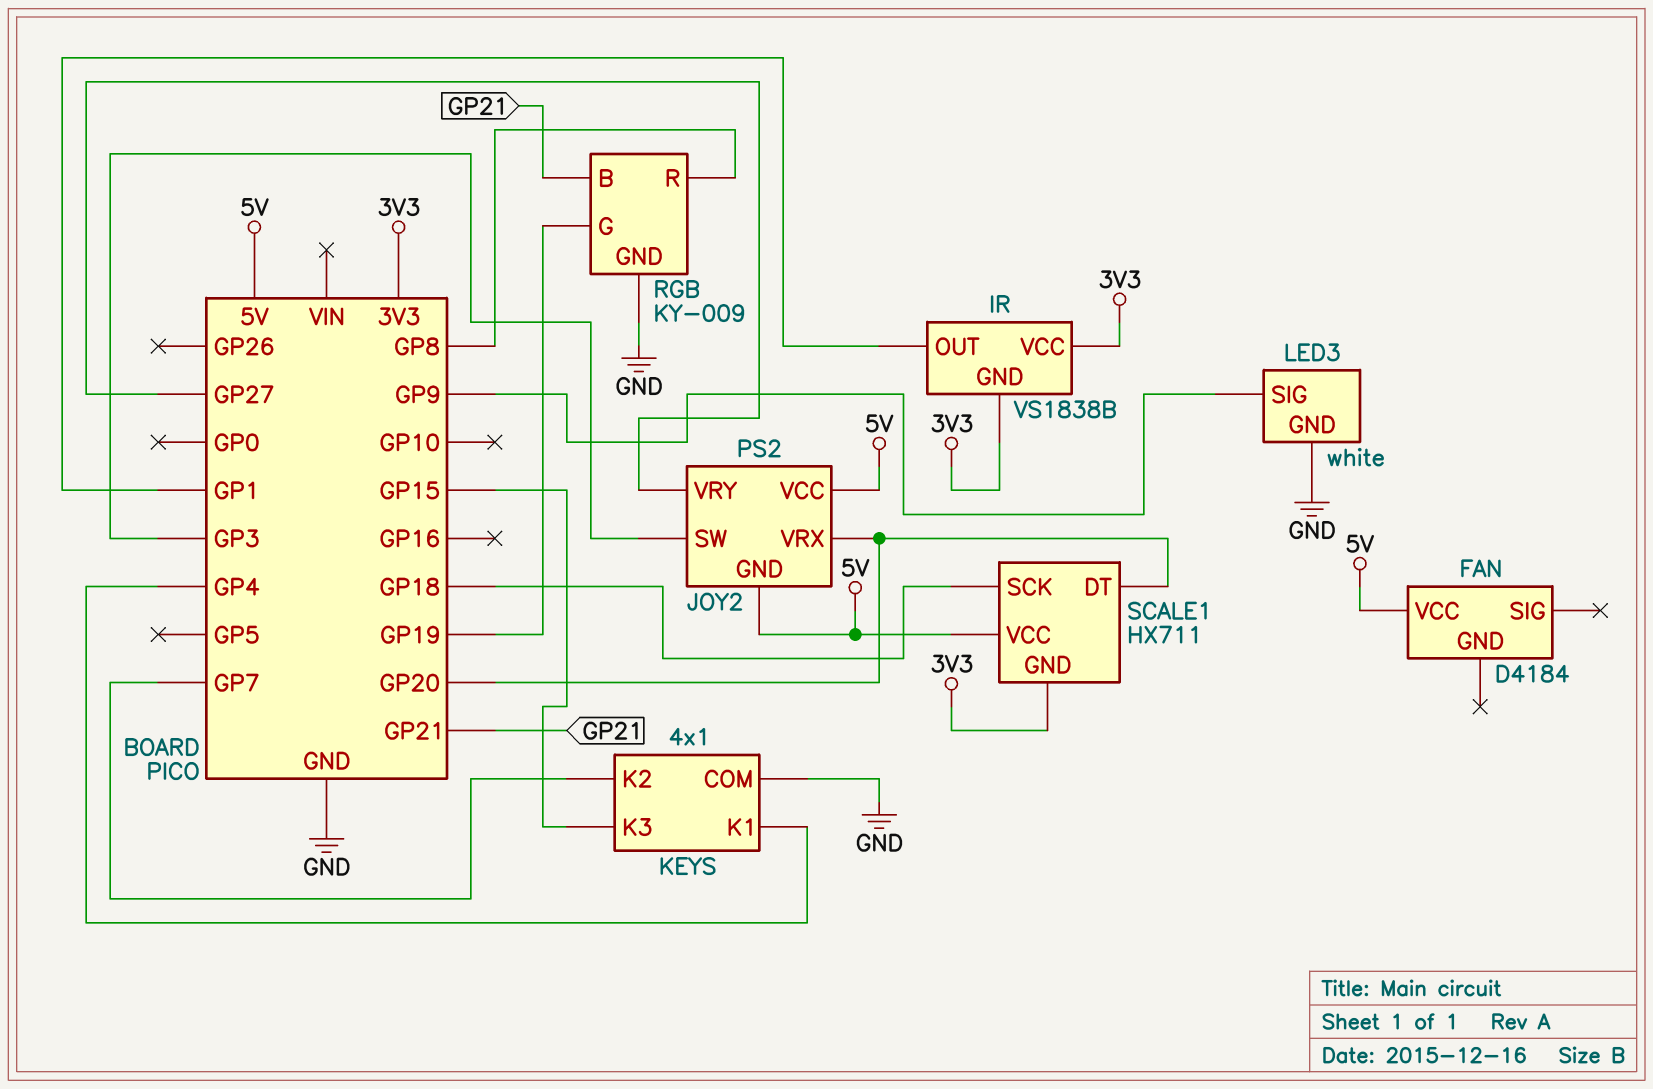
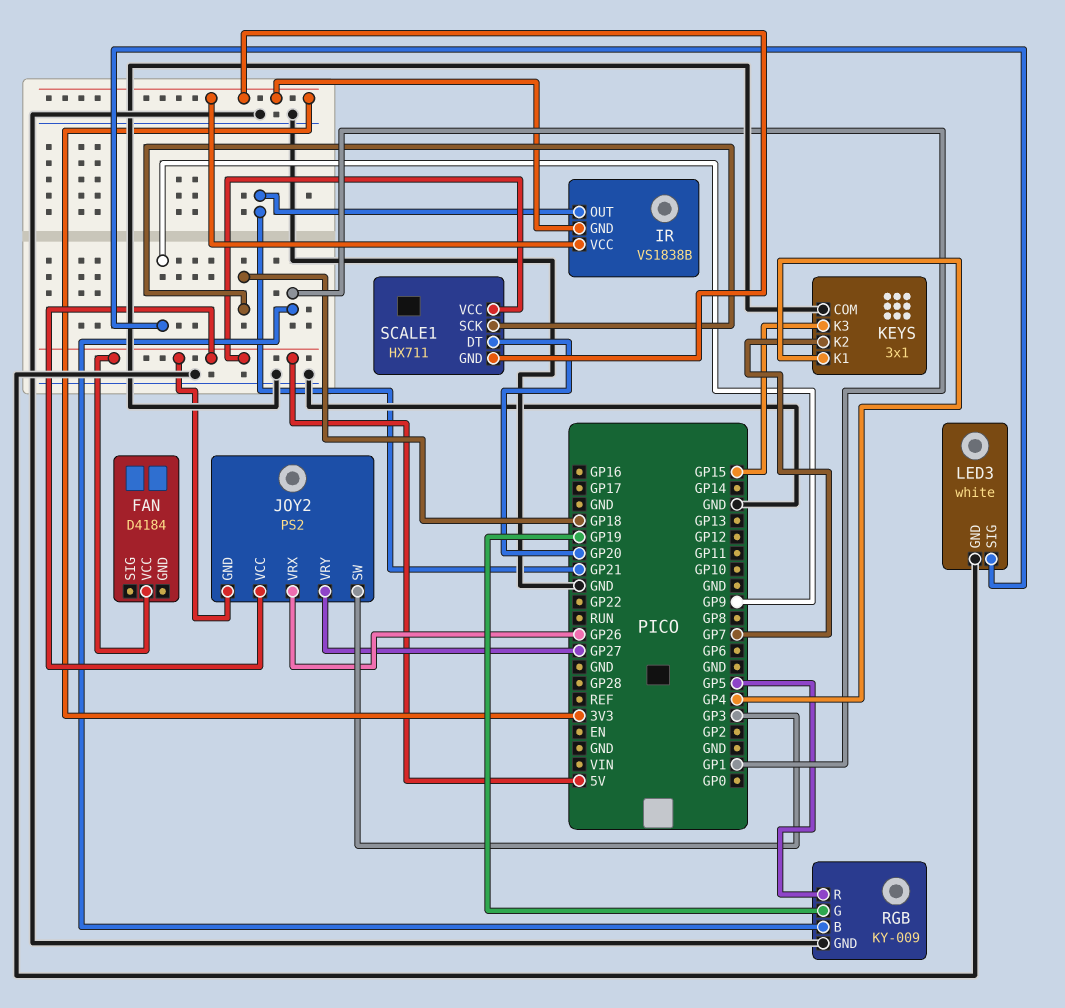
IR pin OUT: GP1 -> GP21
JOY2 pin VRX: GP20 -> GP26
KEYS: 4x1 -> 3x1
RGB pin B: GP21 -> GP1
RGB pin R: GP8 -> GP5

